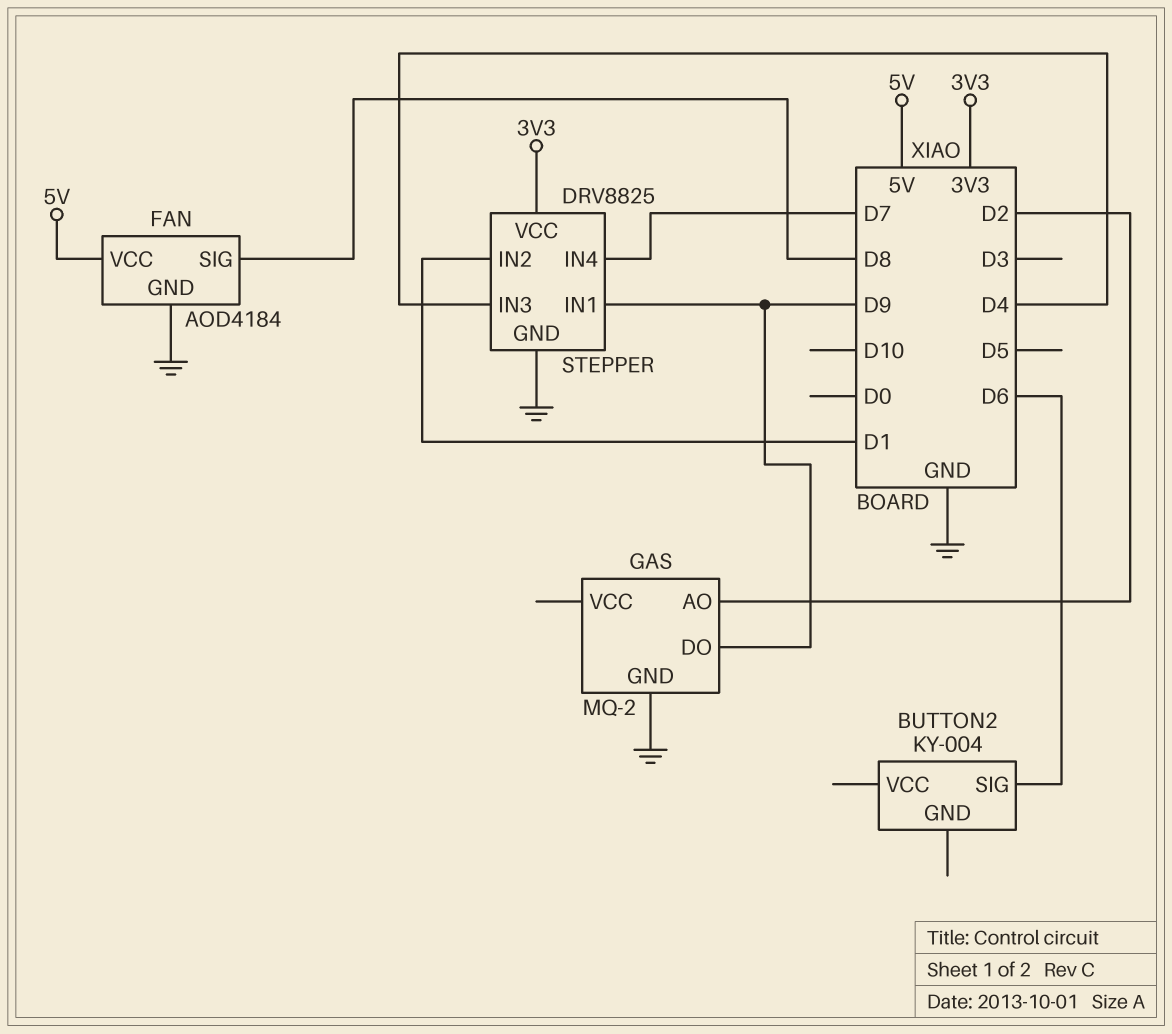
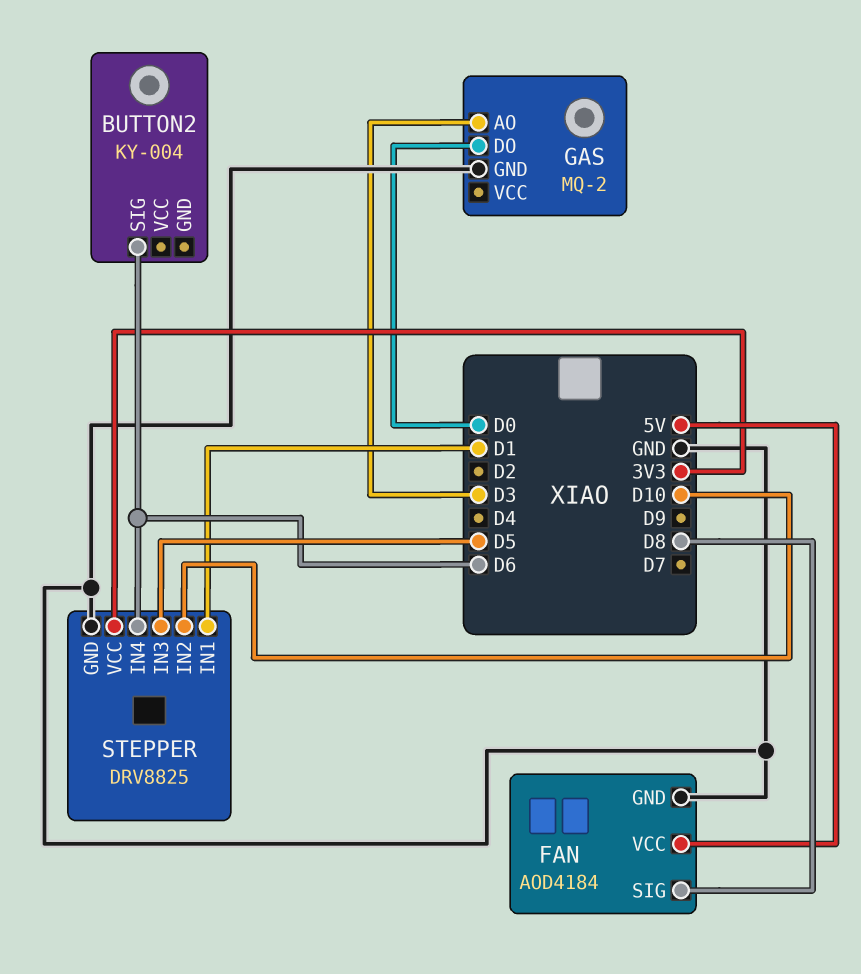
GAS pin AO: D2 -> D3
GAS pin DO: D9 -> D0
STEPPER pin IN1: D9 -> D1
STEPPER pin IN2: D1 -> D10
STEPPER pin IN3: D4 -> D5
STEPPER pin IN4: D7 -> D6

